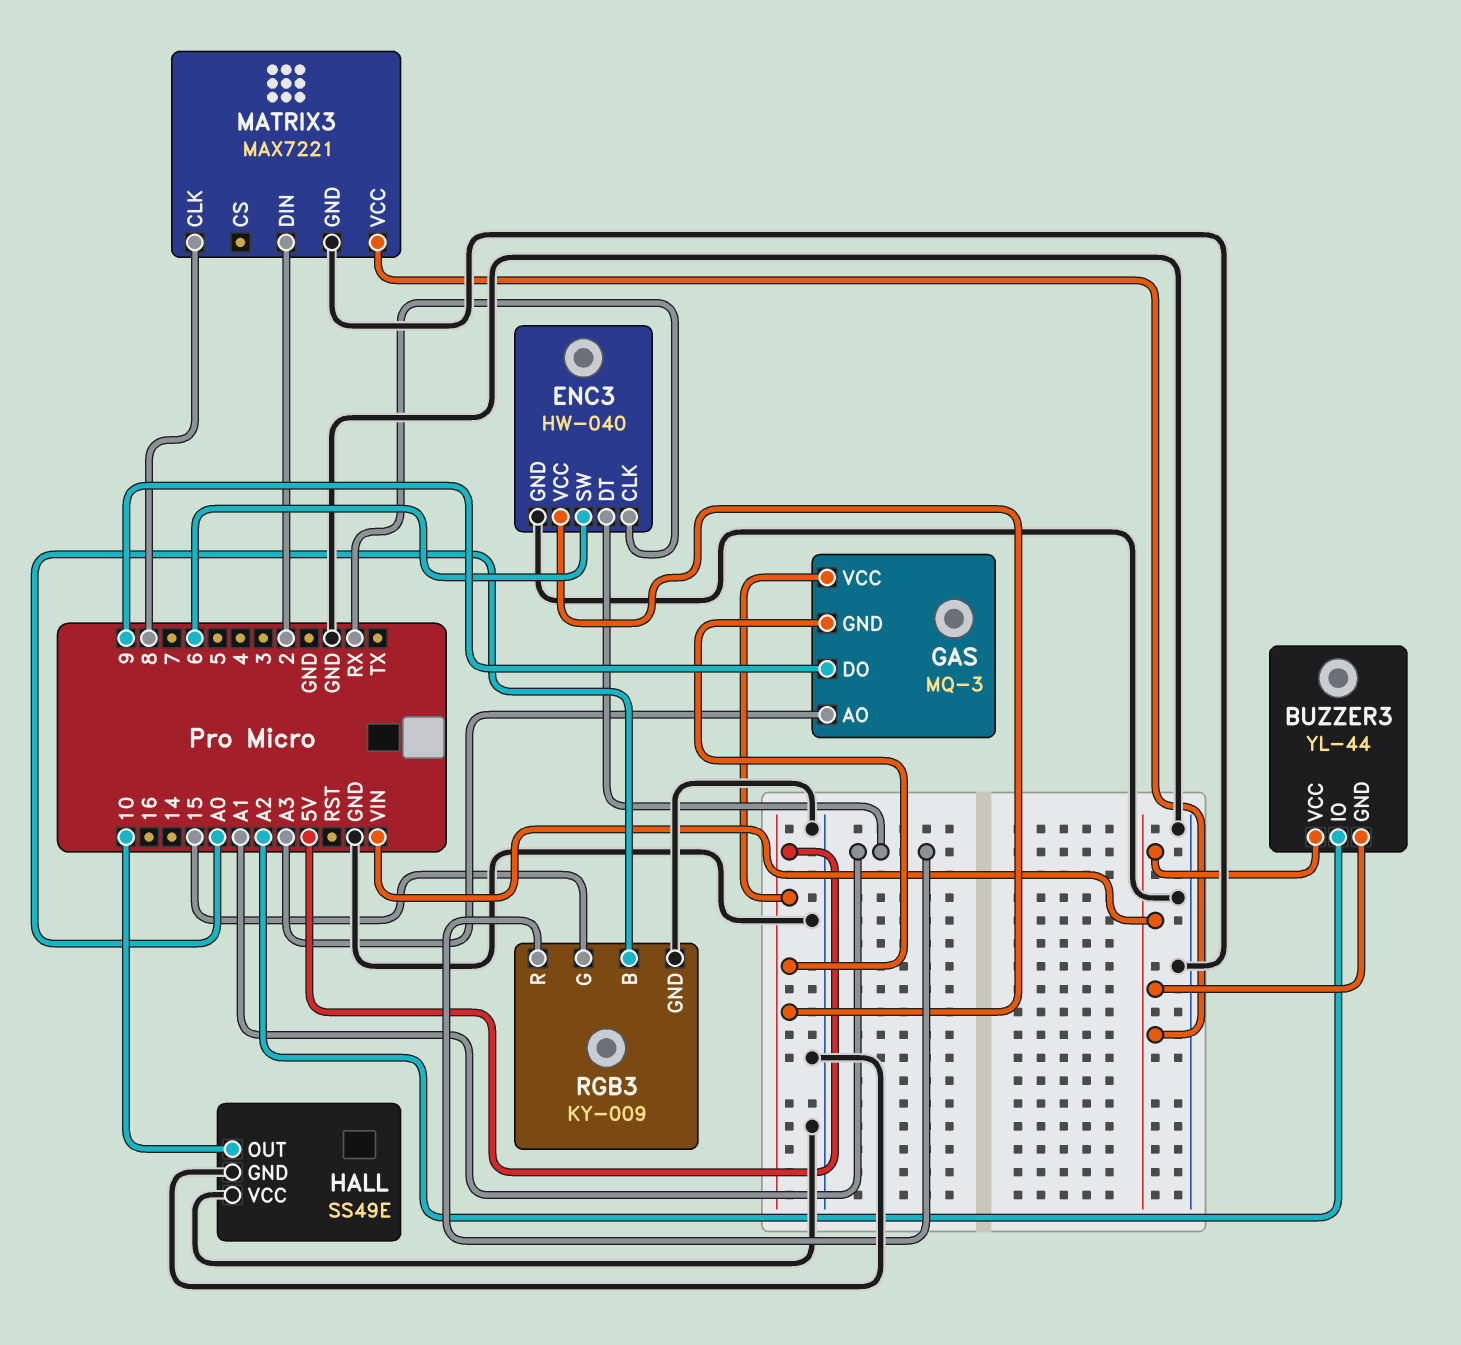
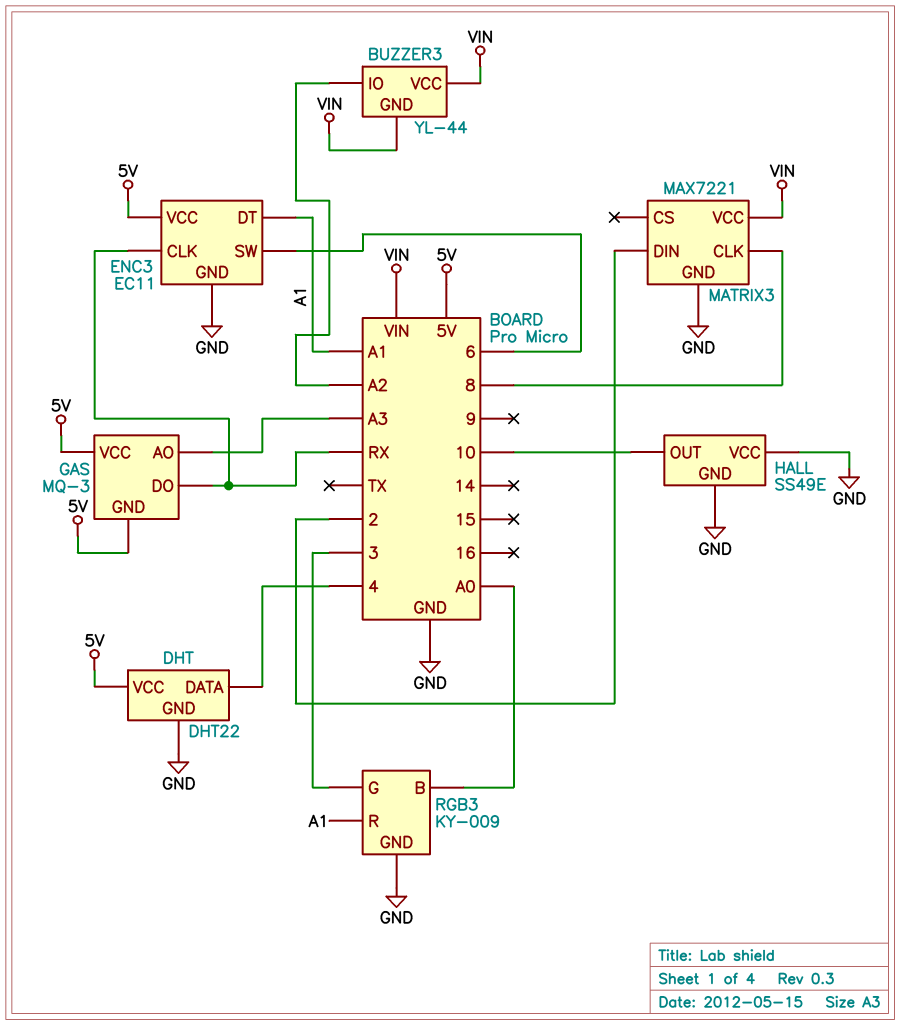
DHT: none -> DHT22
DHT pin DATA: none -> 4
DHT pin GND: none -> GND
DHT pin VCC: none -> 5V
ENC3: HW-040 -> EC11
GAS pin DO: 9 -> RX
RGB3 pin G: 15 -> 3

